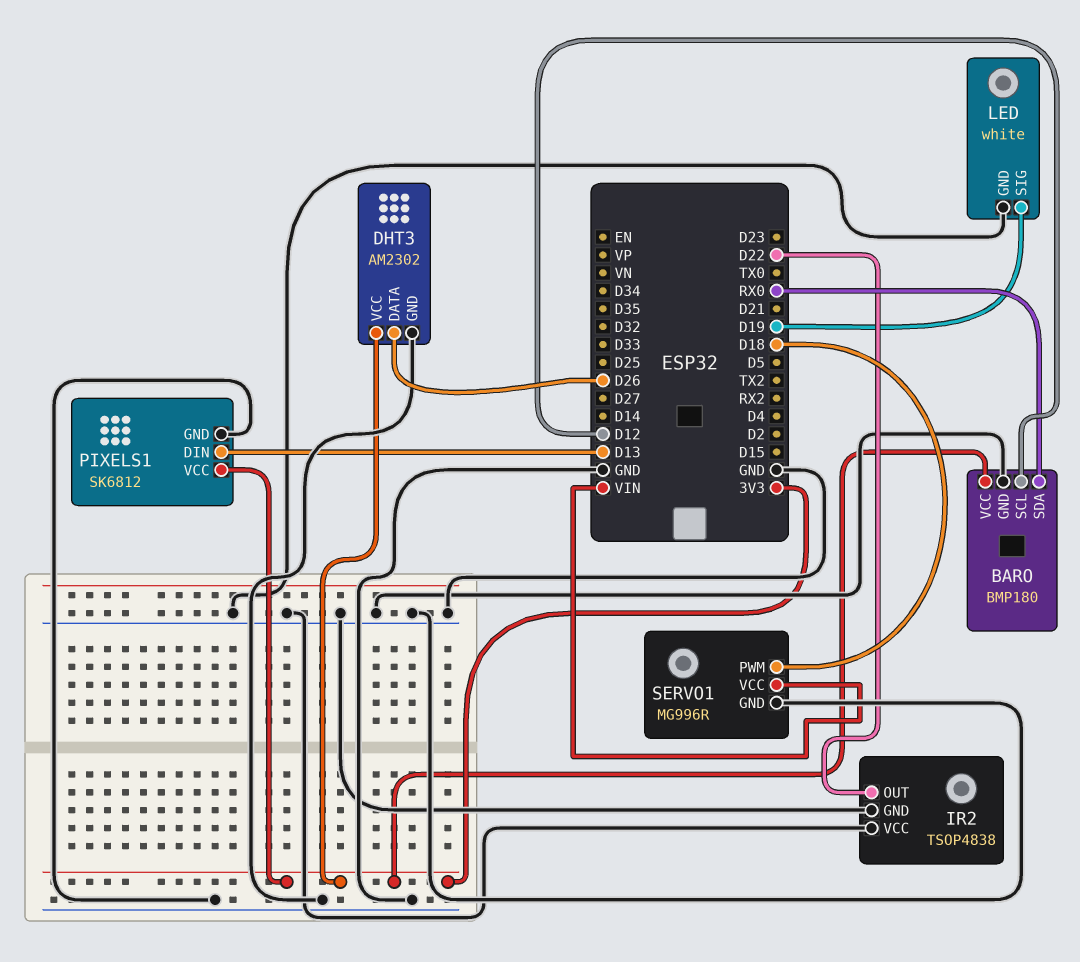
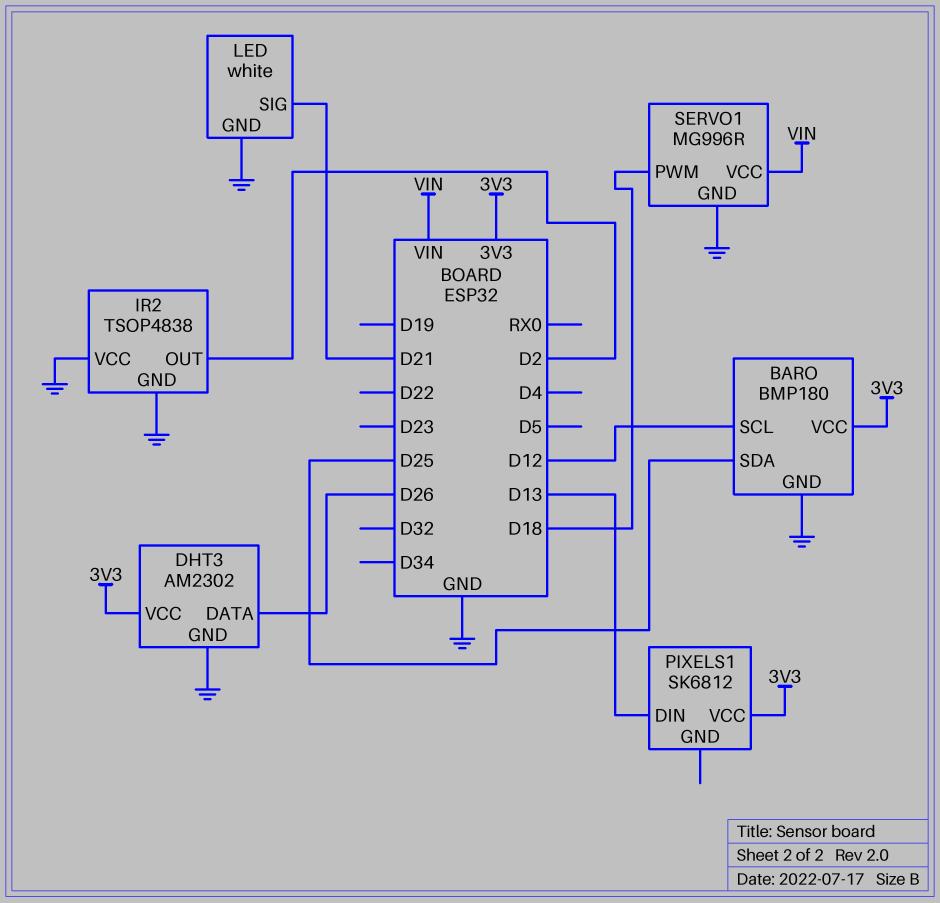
BARO pin SDA: RX0 -> D25
IR2 pin OUT: D22 -> D2
LED pin SIG: D19 -> D21
PIXELS1 pin GND: GND -> none

